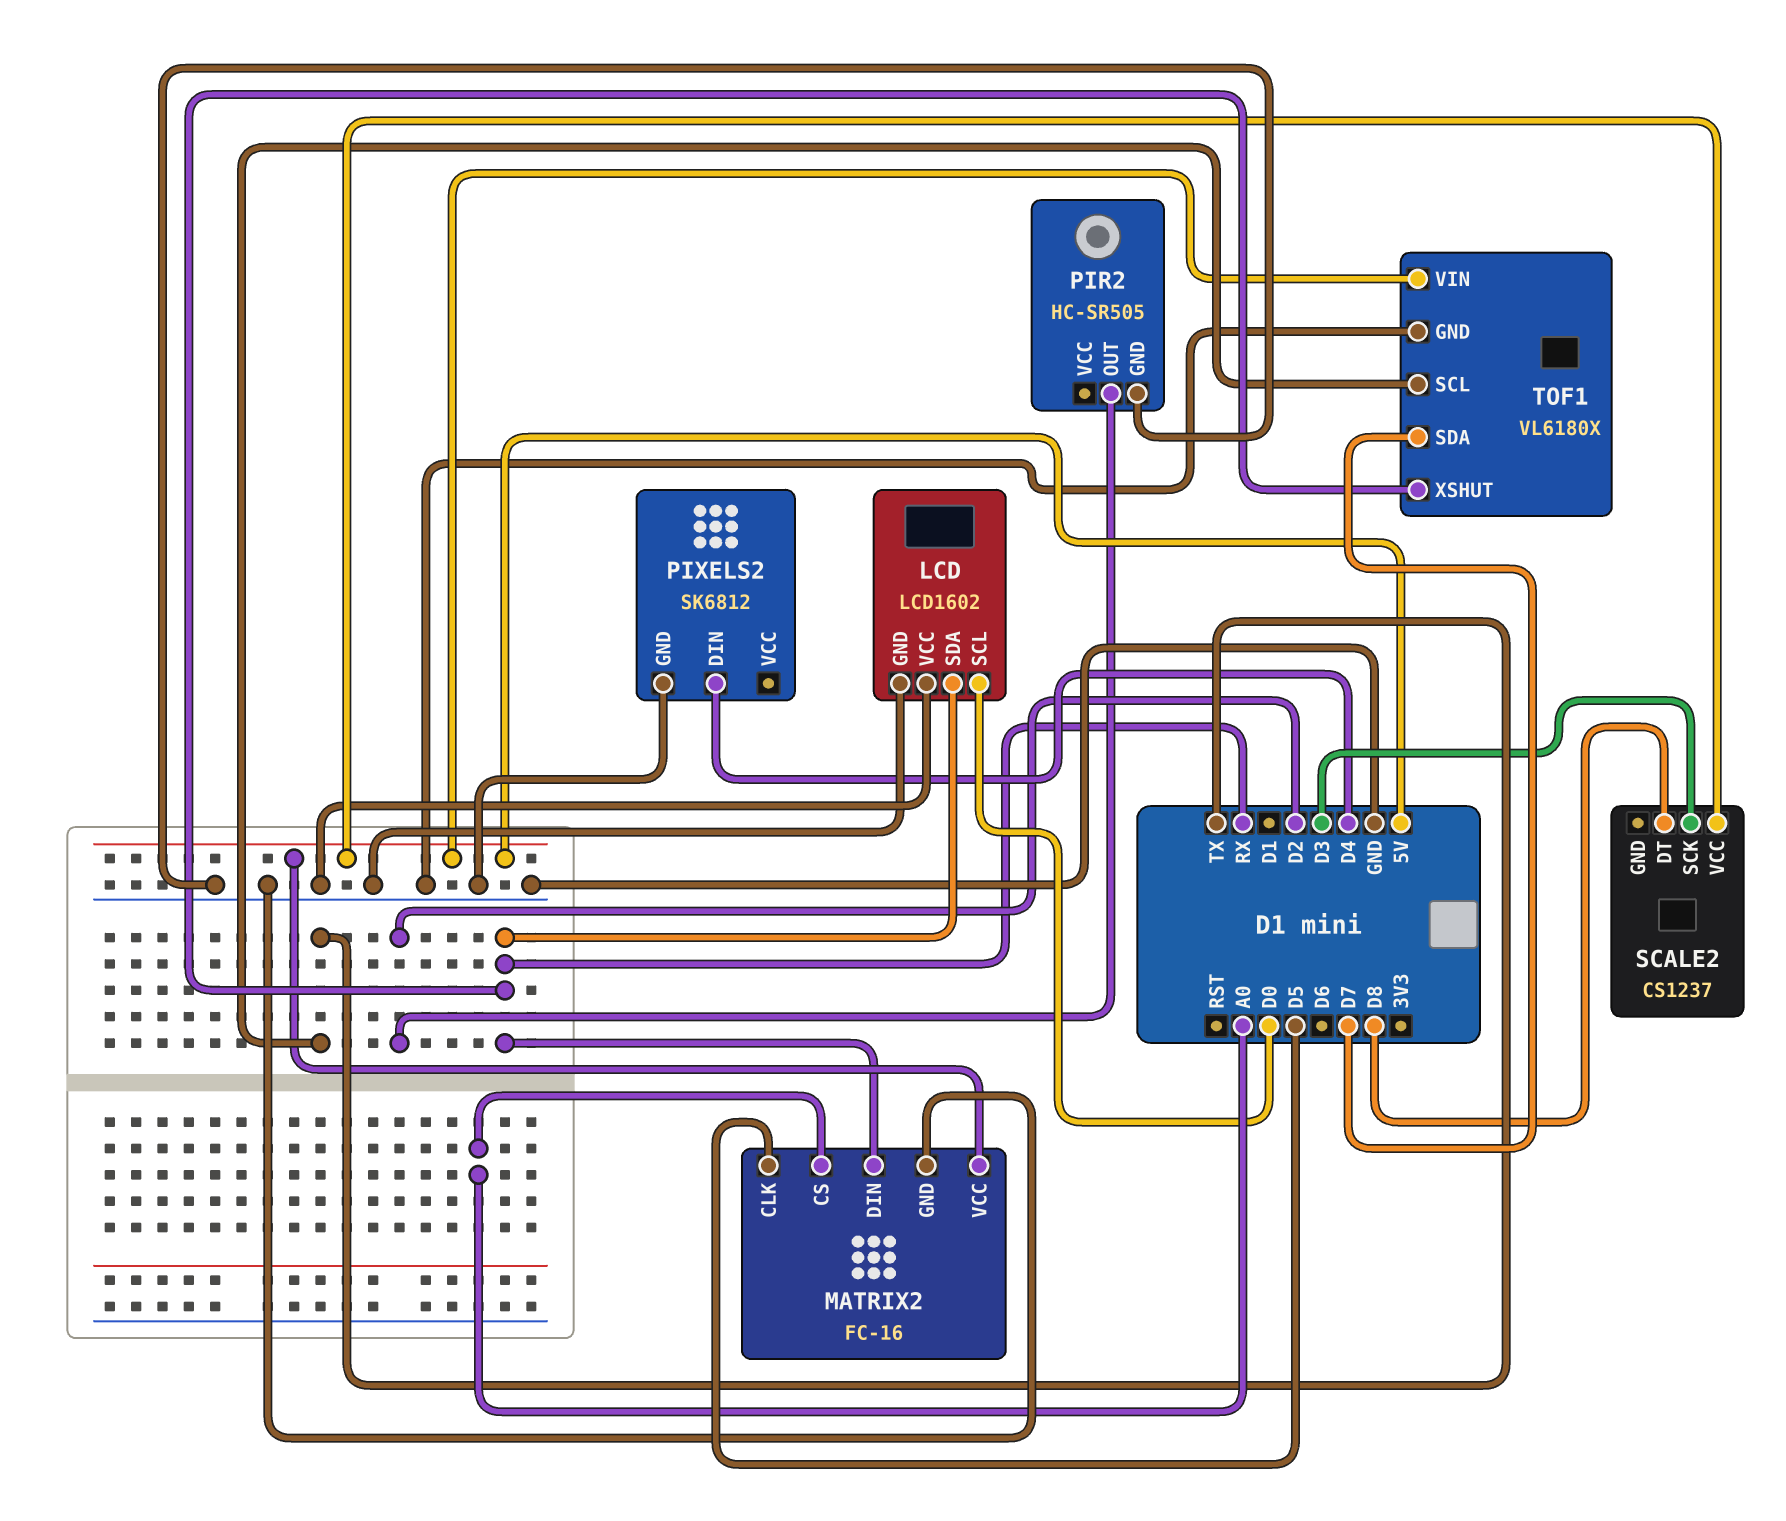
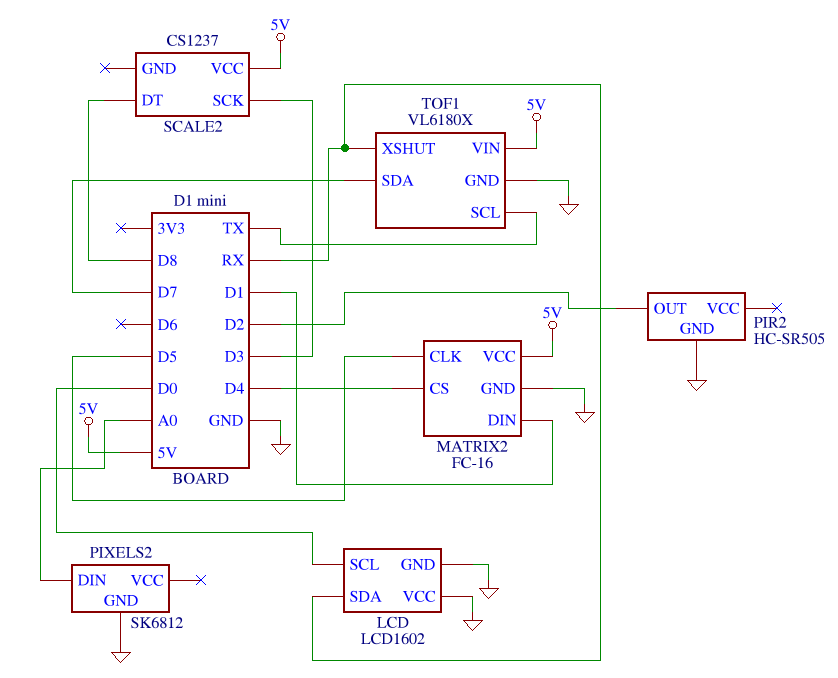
MATRIX2 pin CS: A0 -> D4
MATRIX2 pin DIN: RX -> D1
PIXELS2 pin DIN: D4 -> A0

